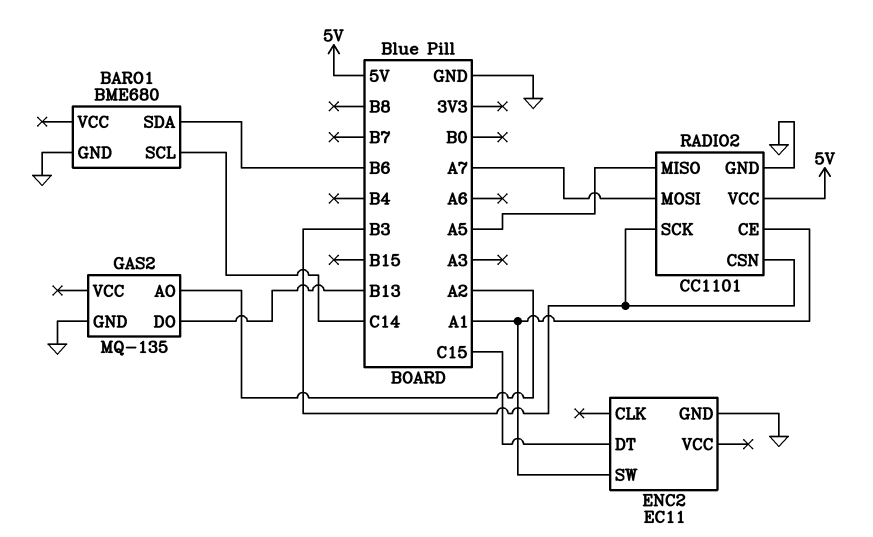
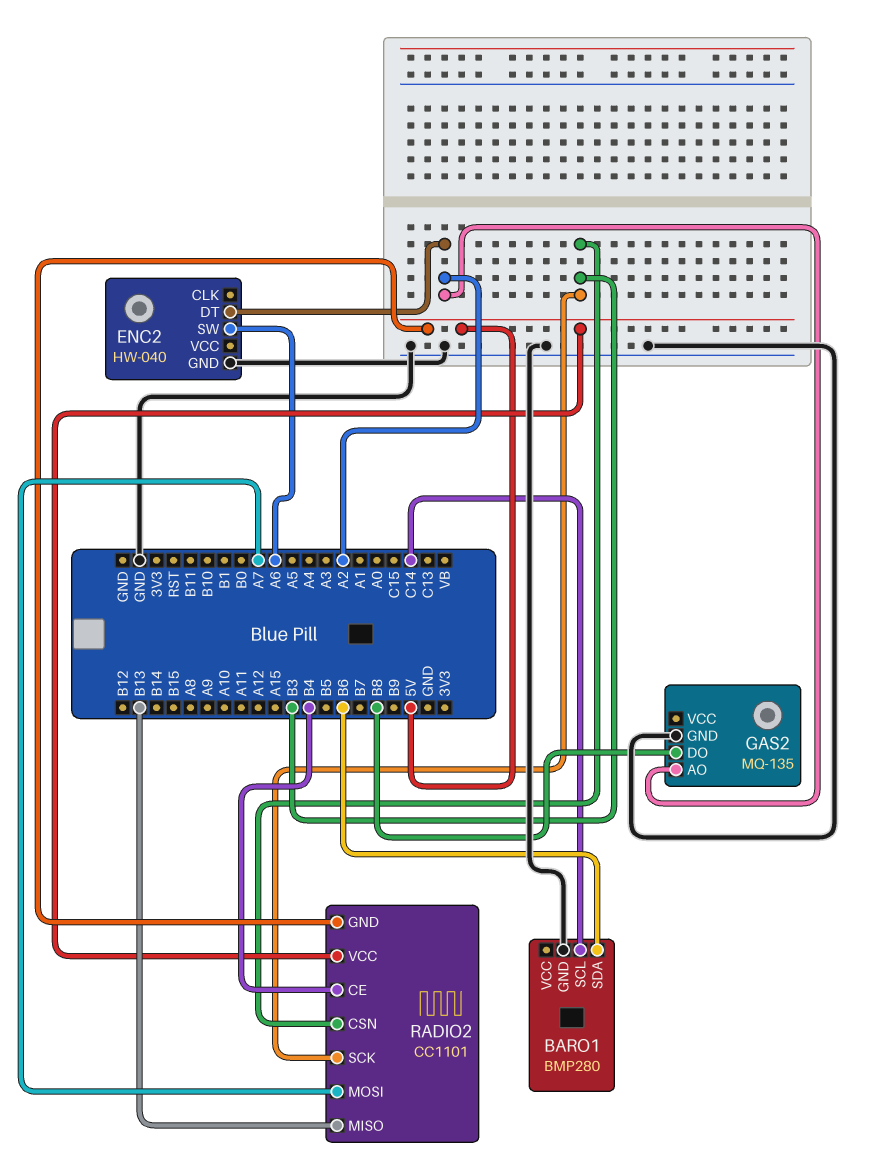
BARO1: BME680 -> BMP280
ENC2: EC11 -> HW-040
ENC2 pin DT: C15 -> A2
ENC2 pin SW: A1 -> A6
GAS2 pin DO: B13 -> B8
RADIO2 pin CE: A1 -> B4
RADIO2 pin GND: GND -> 5V
RADIO2 pin MISO: A5 -> B13

